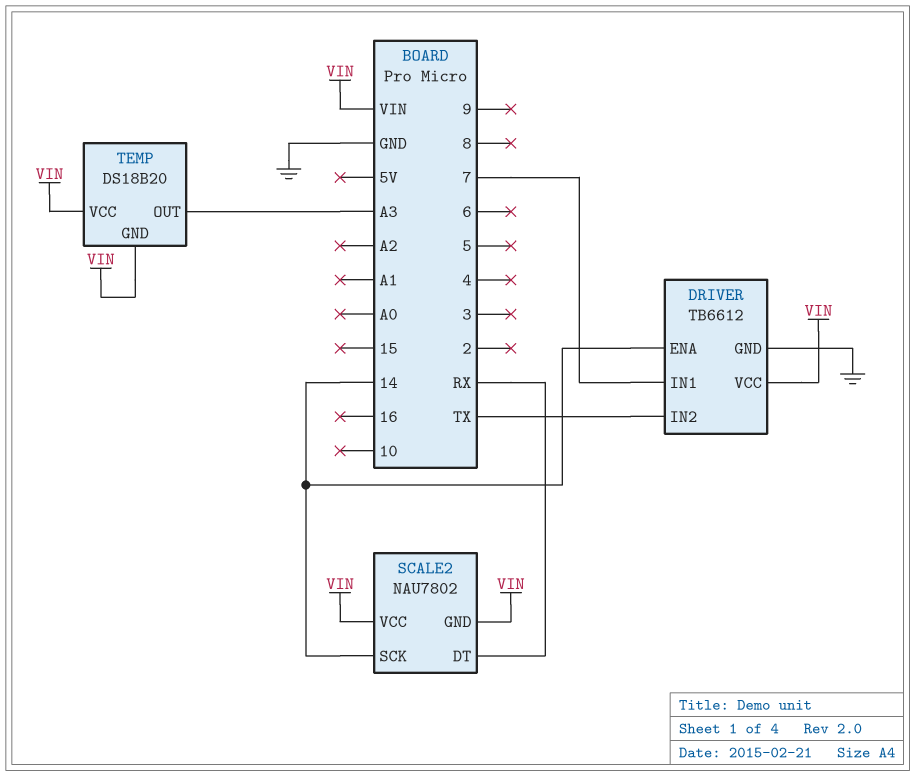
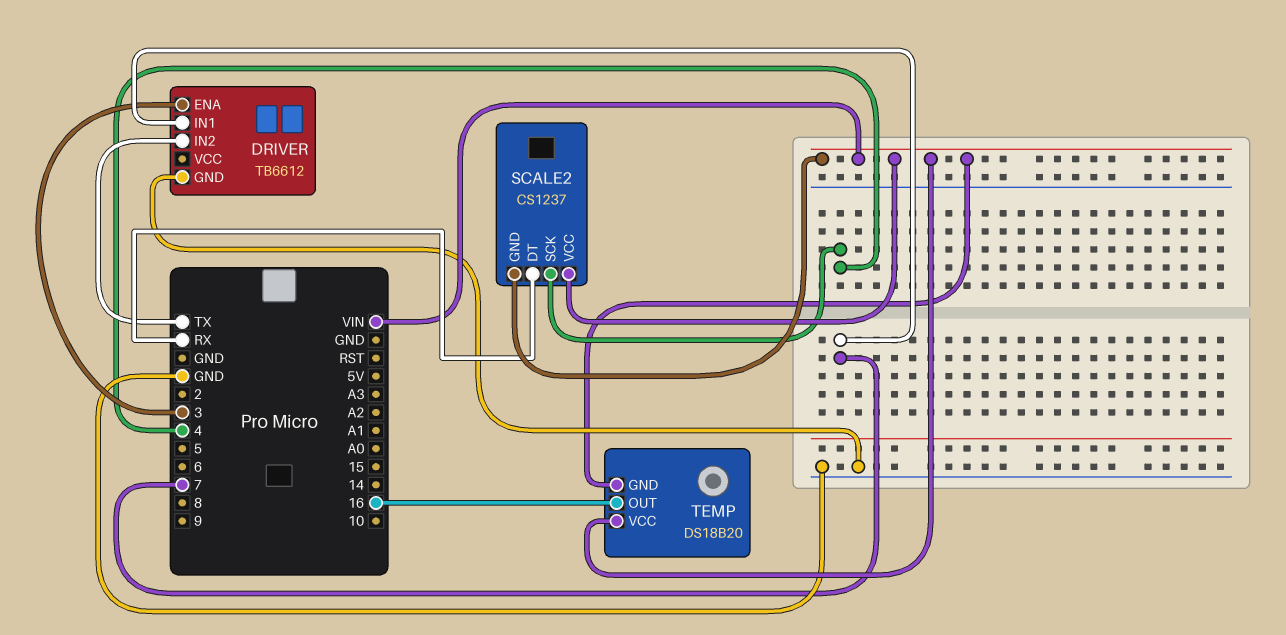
DRIVER pin ENA: 14 -> 3
DRIVER pin VCC: VIN -> none
SCALE2: NAU7802 -> CS1237
SCALE2 pin SCK: 14 -> 4
TEMP pin OUT: A3 -> 16

